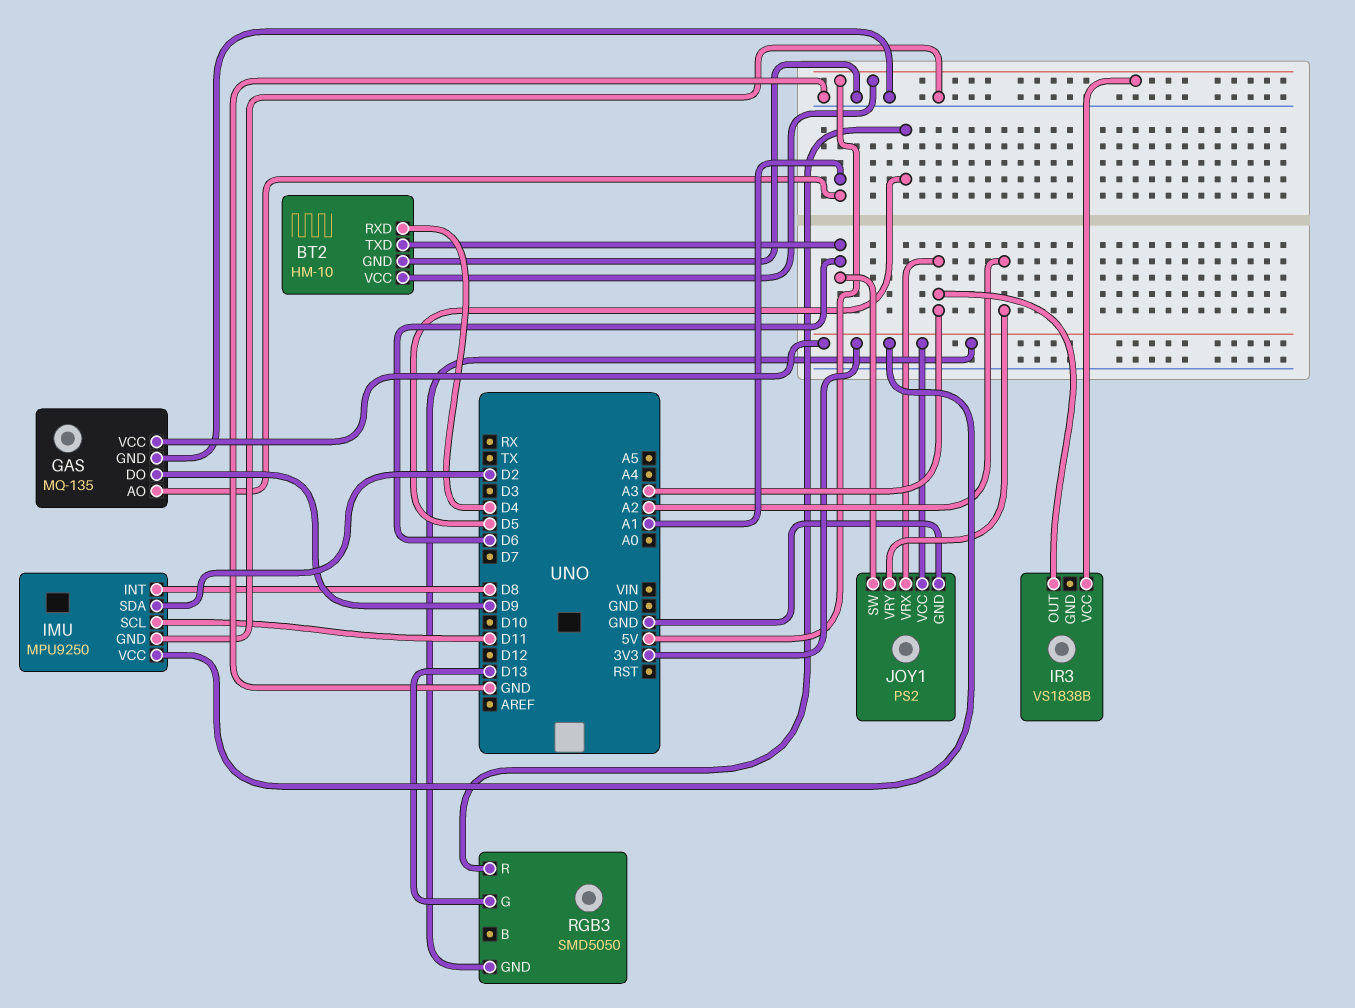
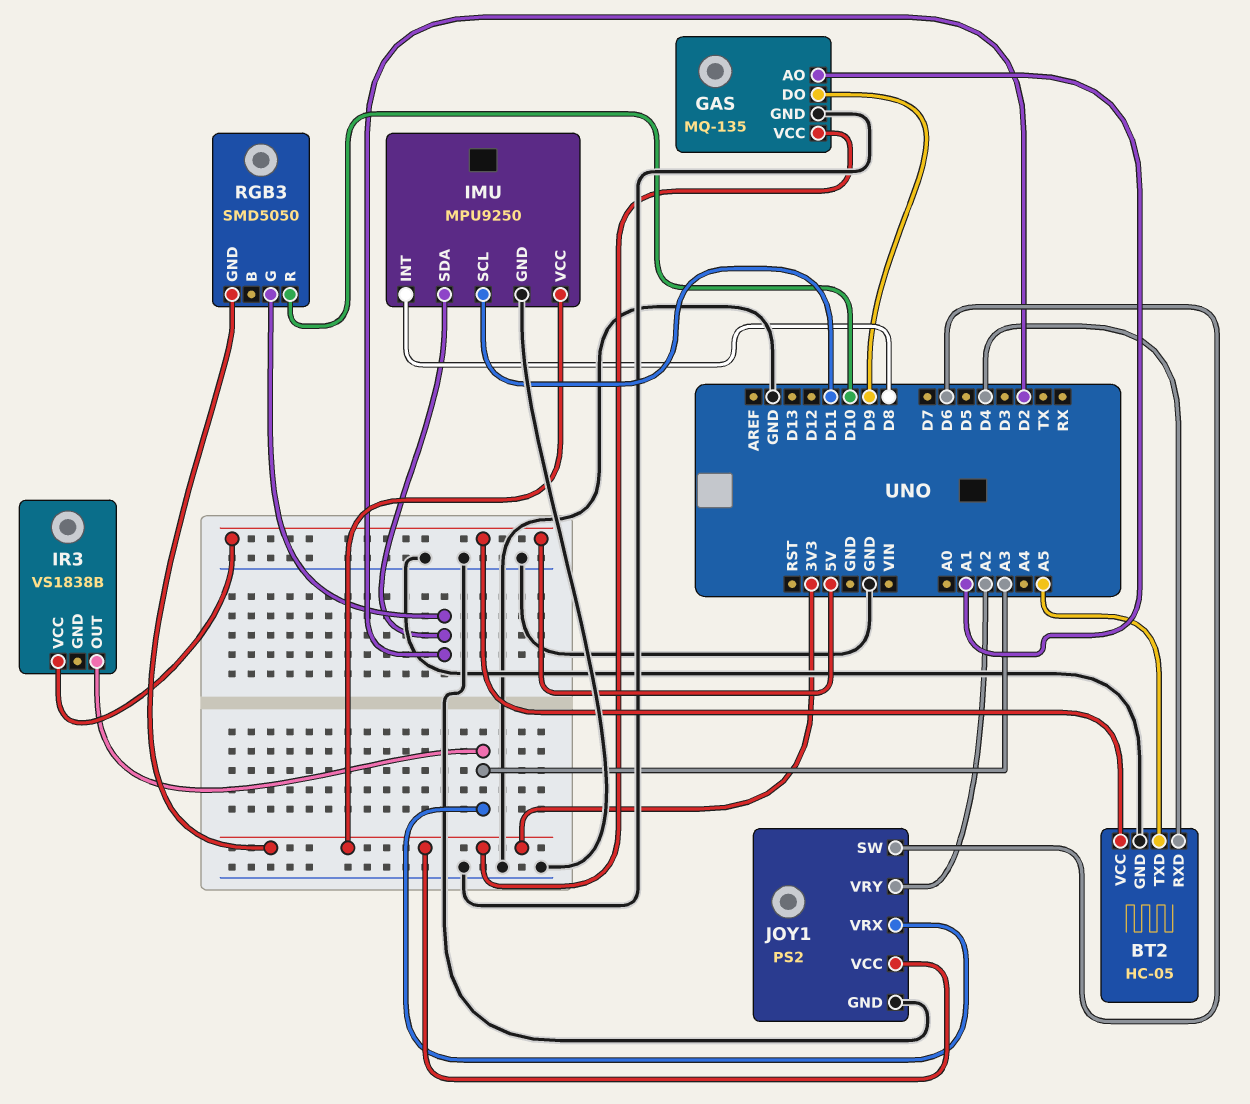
BT2: HM-10 -> HC-05
BT2 pin TXD: D6 -> A5
RGB3 pin G: D13 -> D2
RGB3 pin R: D5 -> D10

